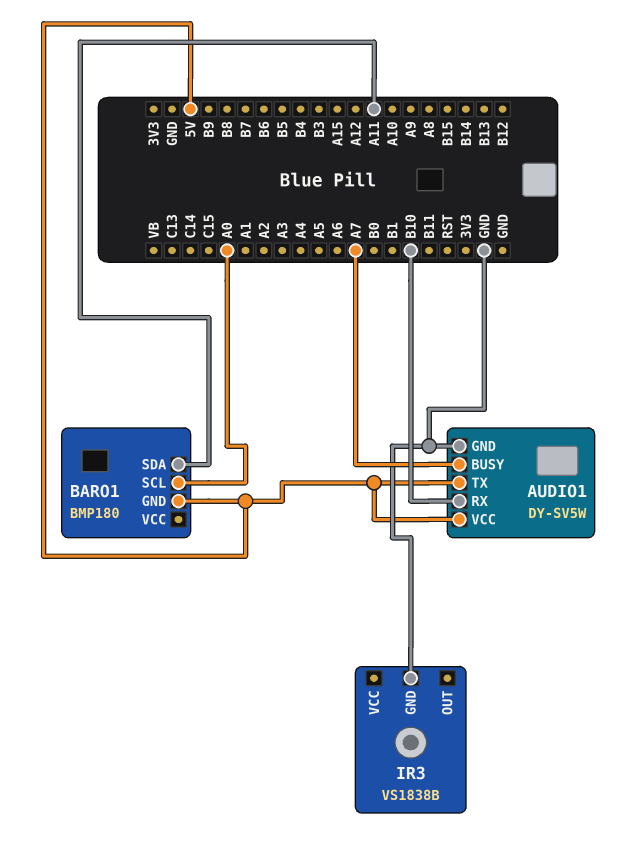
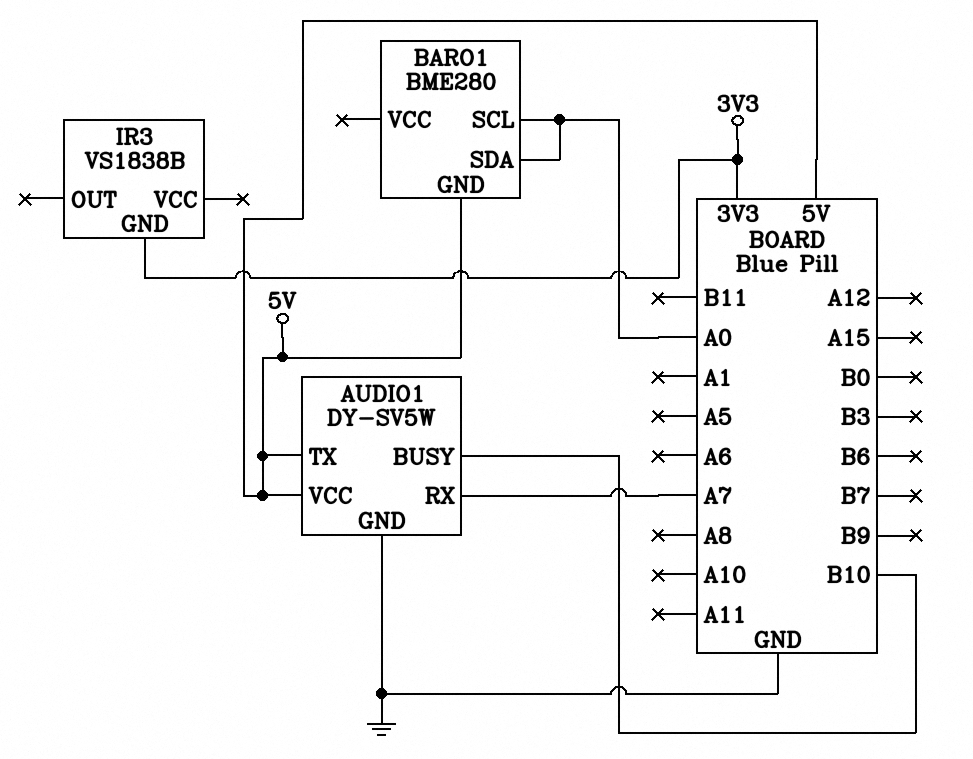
AUDIO1 pin BUSY: A7 -> B10
AUDIO1 pin RX: B10 -> A7
BARO1: BMP180 -> BME280
BARO1 pin SDA: A11 -> A0
IR3 pin GND: GND -> 3V3

